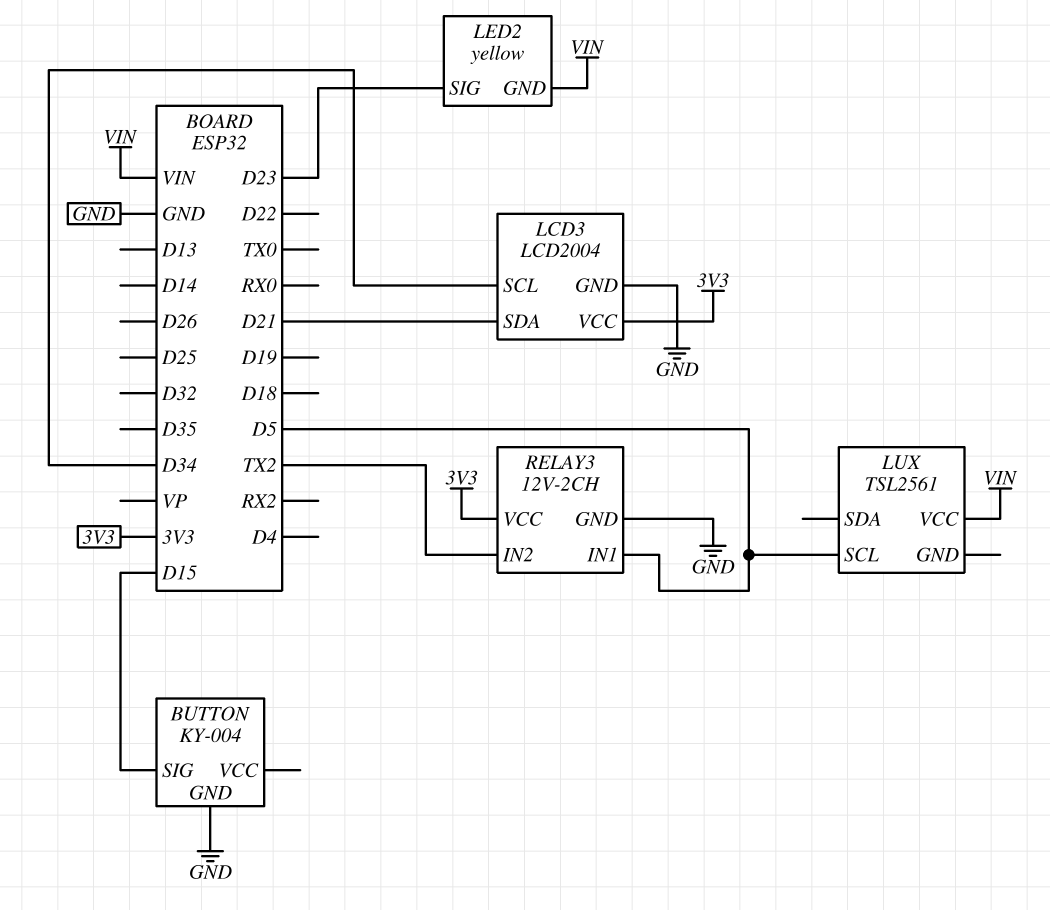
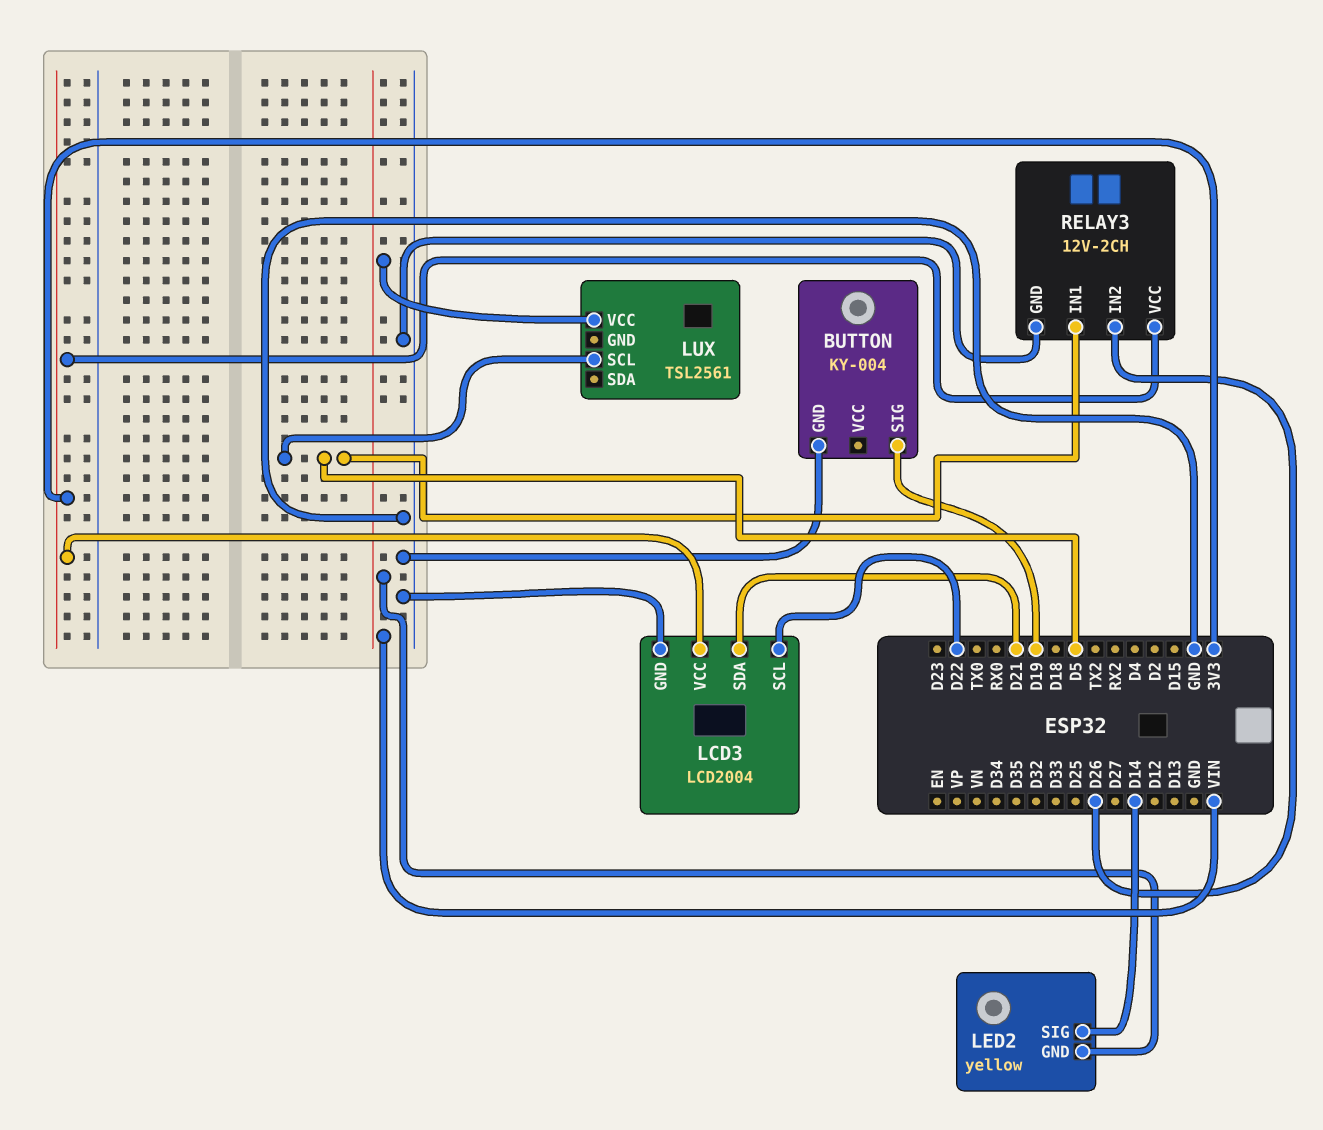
BUTTON pin SIG: D15 -> D19
LCD3 pin SCL: D34 -> D22
LED2 pin SIG: D23 -> D14
RELAY3 pin IN2: TX2 -> D26

